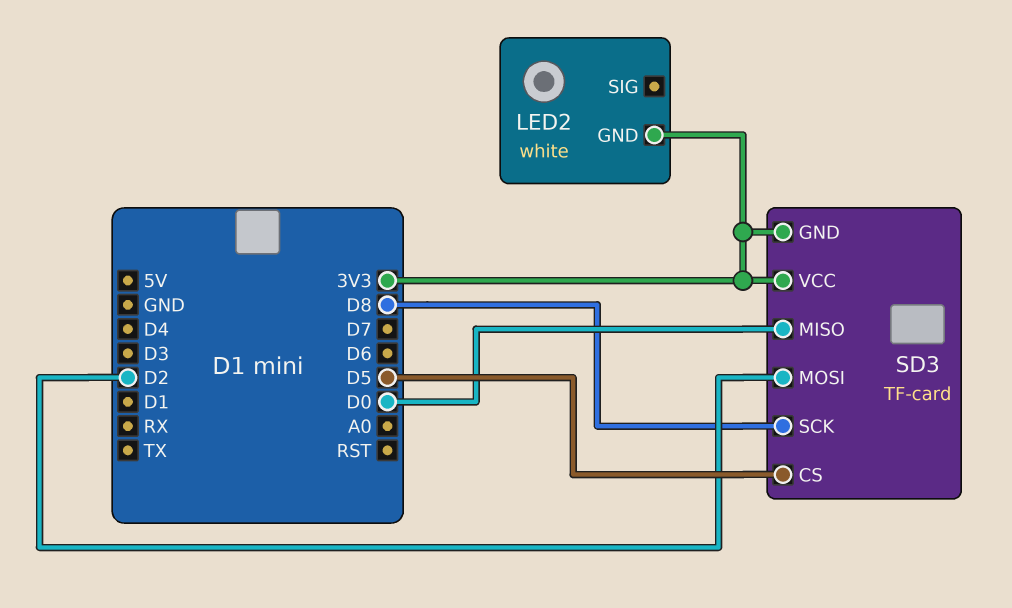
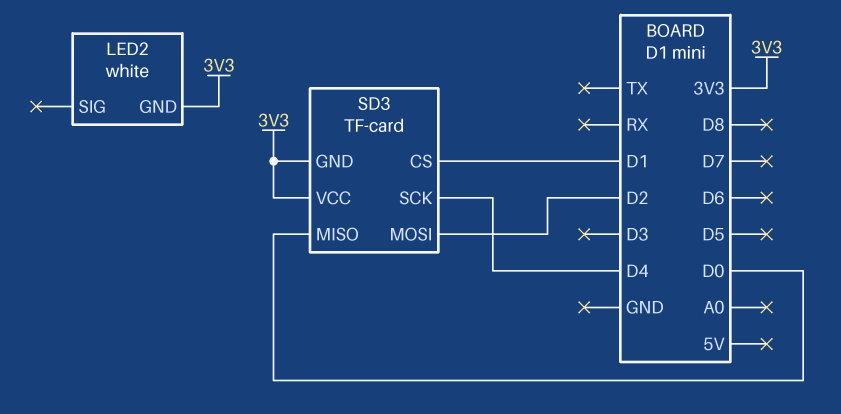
SD3 pin CS: D5 -> D1
SD3 pin SCK: D8 -> D4

